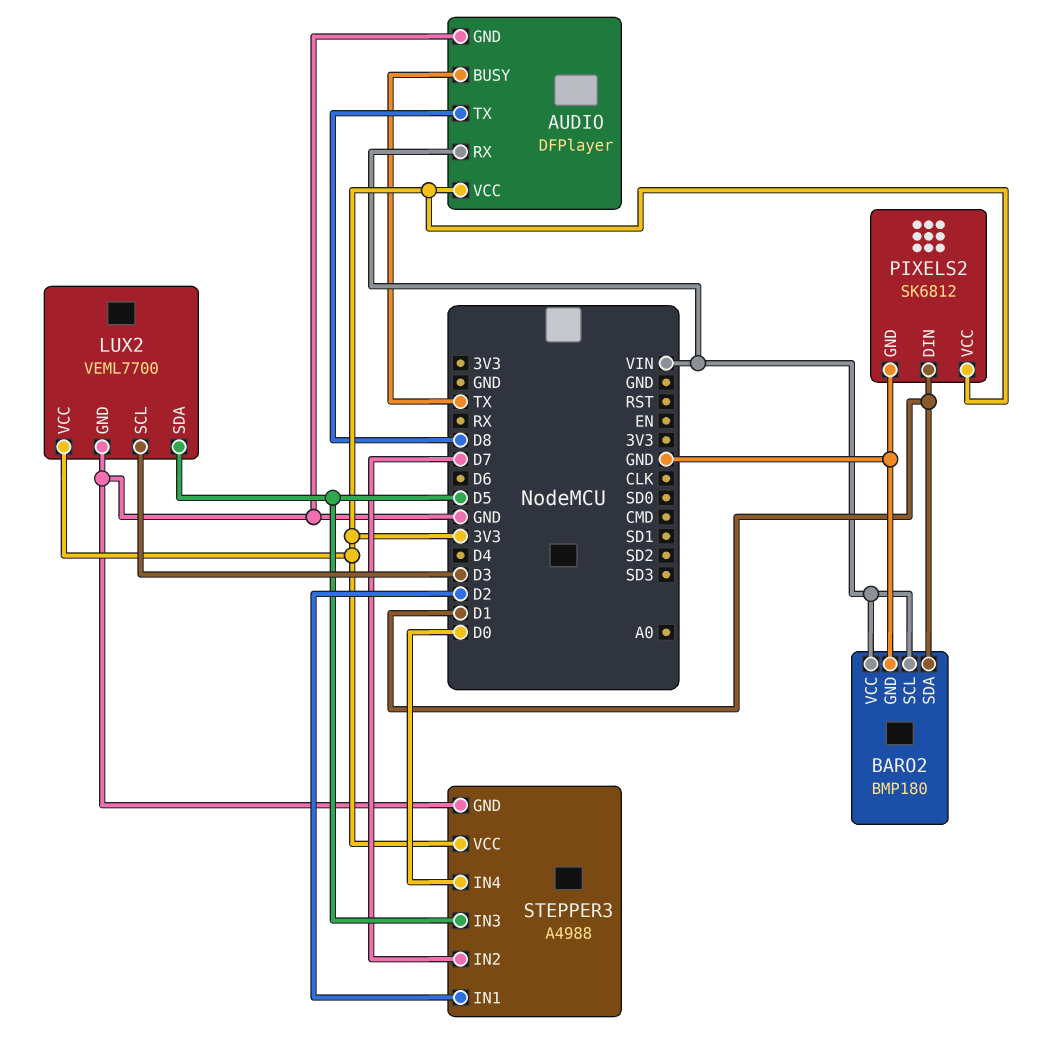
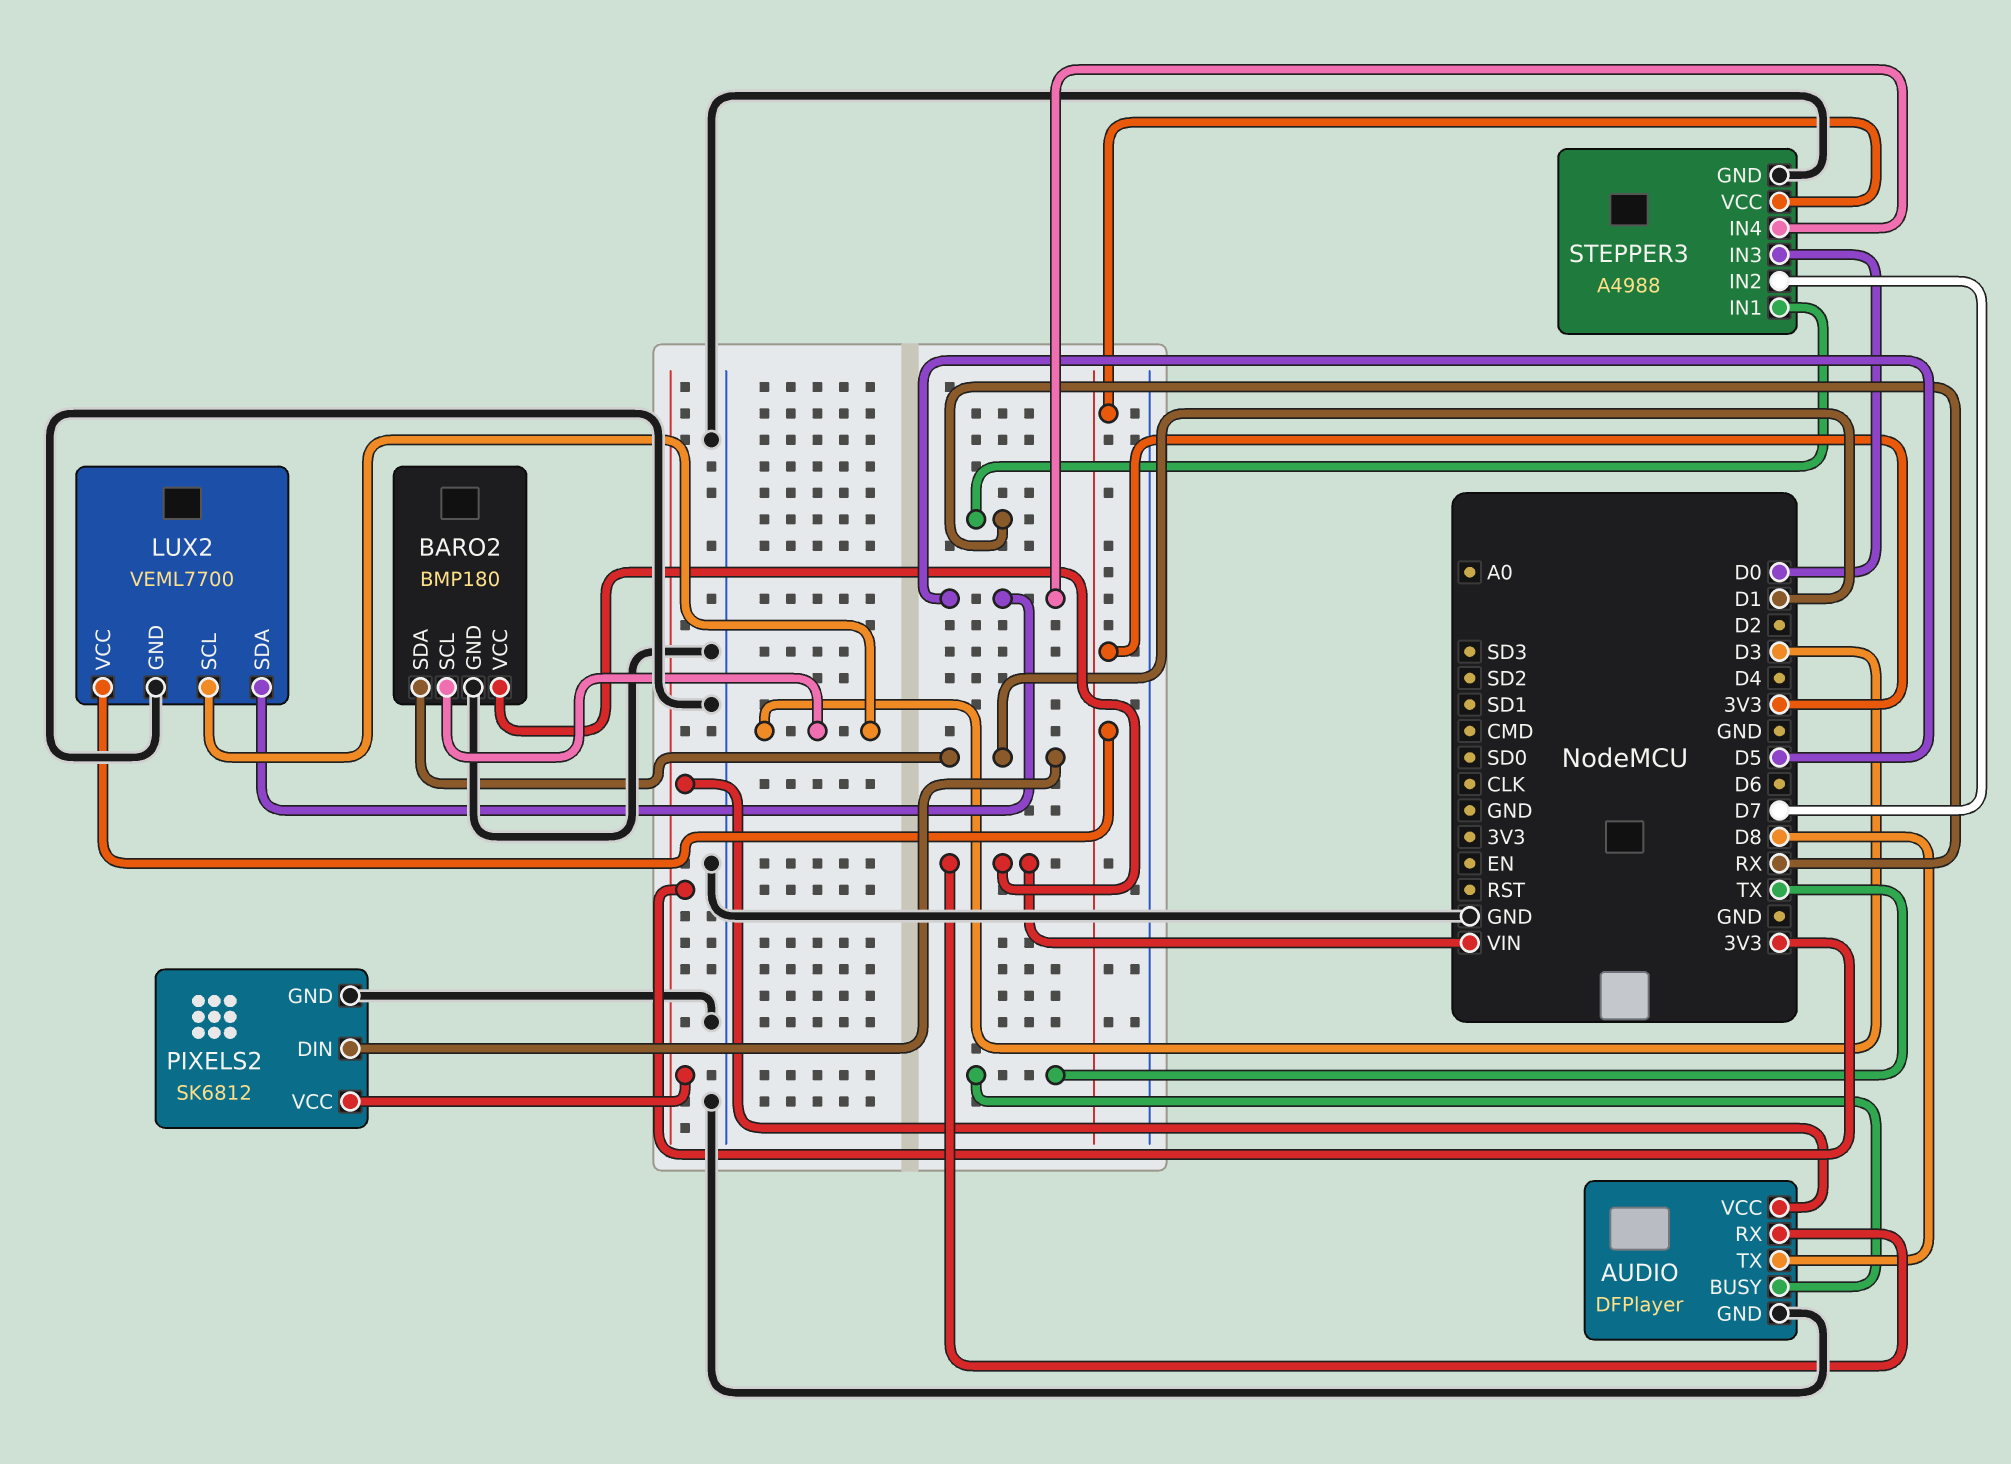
BARO2 pin SCL: VIN -> D3
STEPPER3 pin IN1: D2 -> RX
STEPPER3 pin IN3: D5 -> D0
STEPPER3 pin IN4: D0 -> D5

